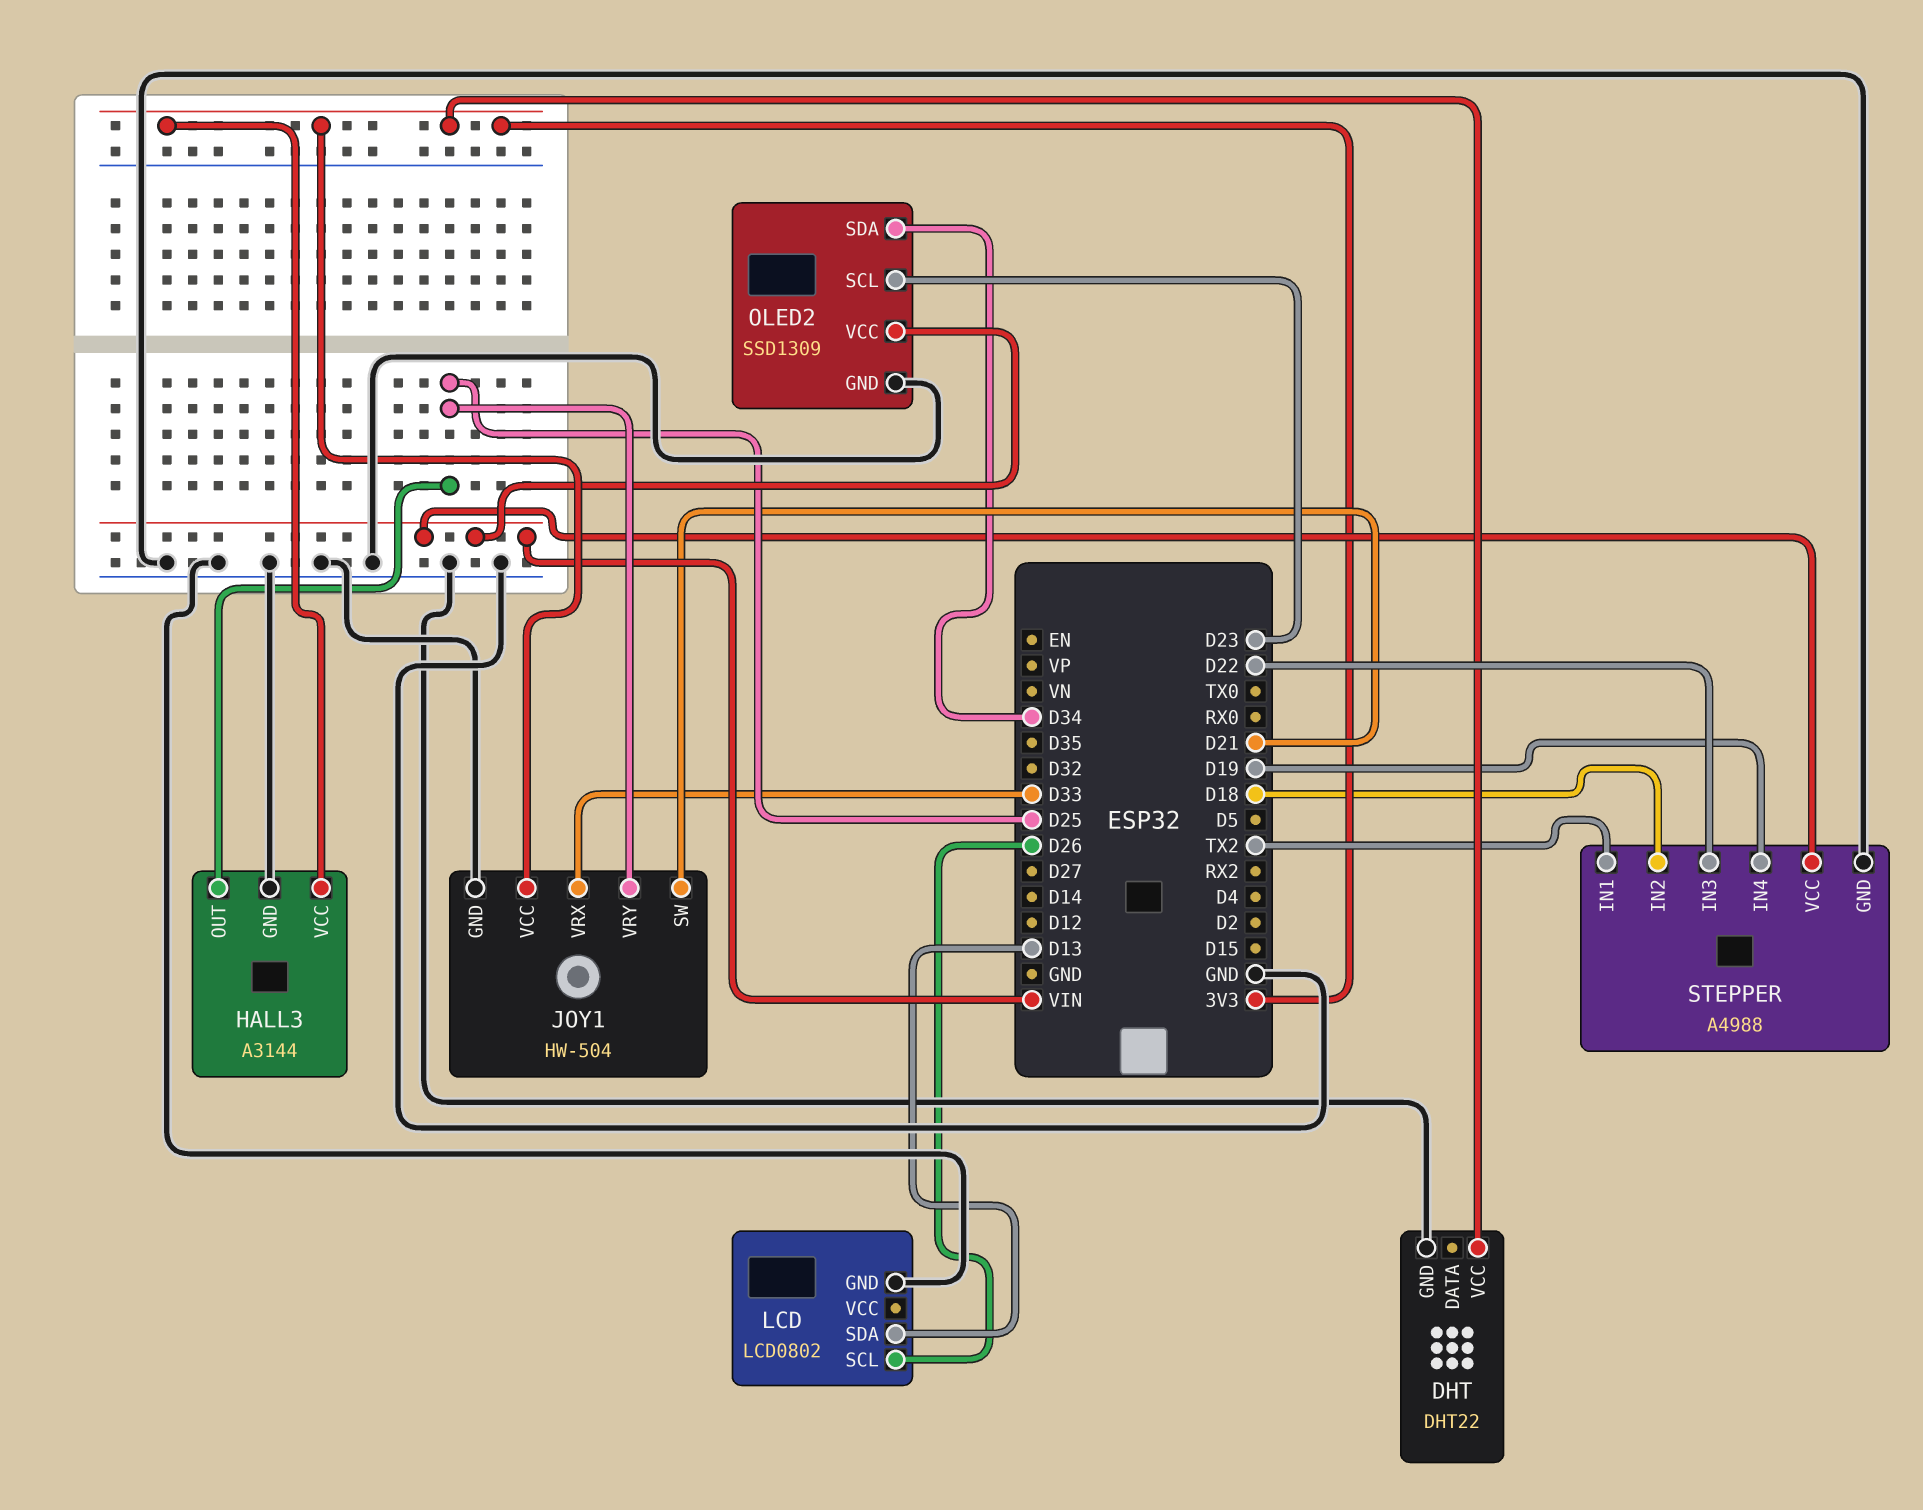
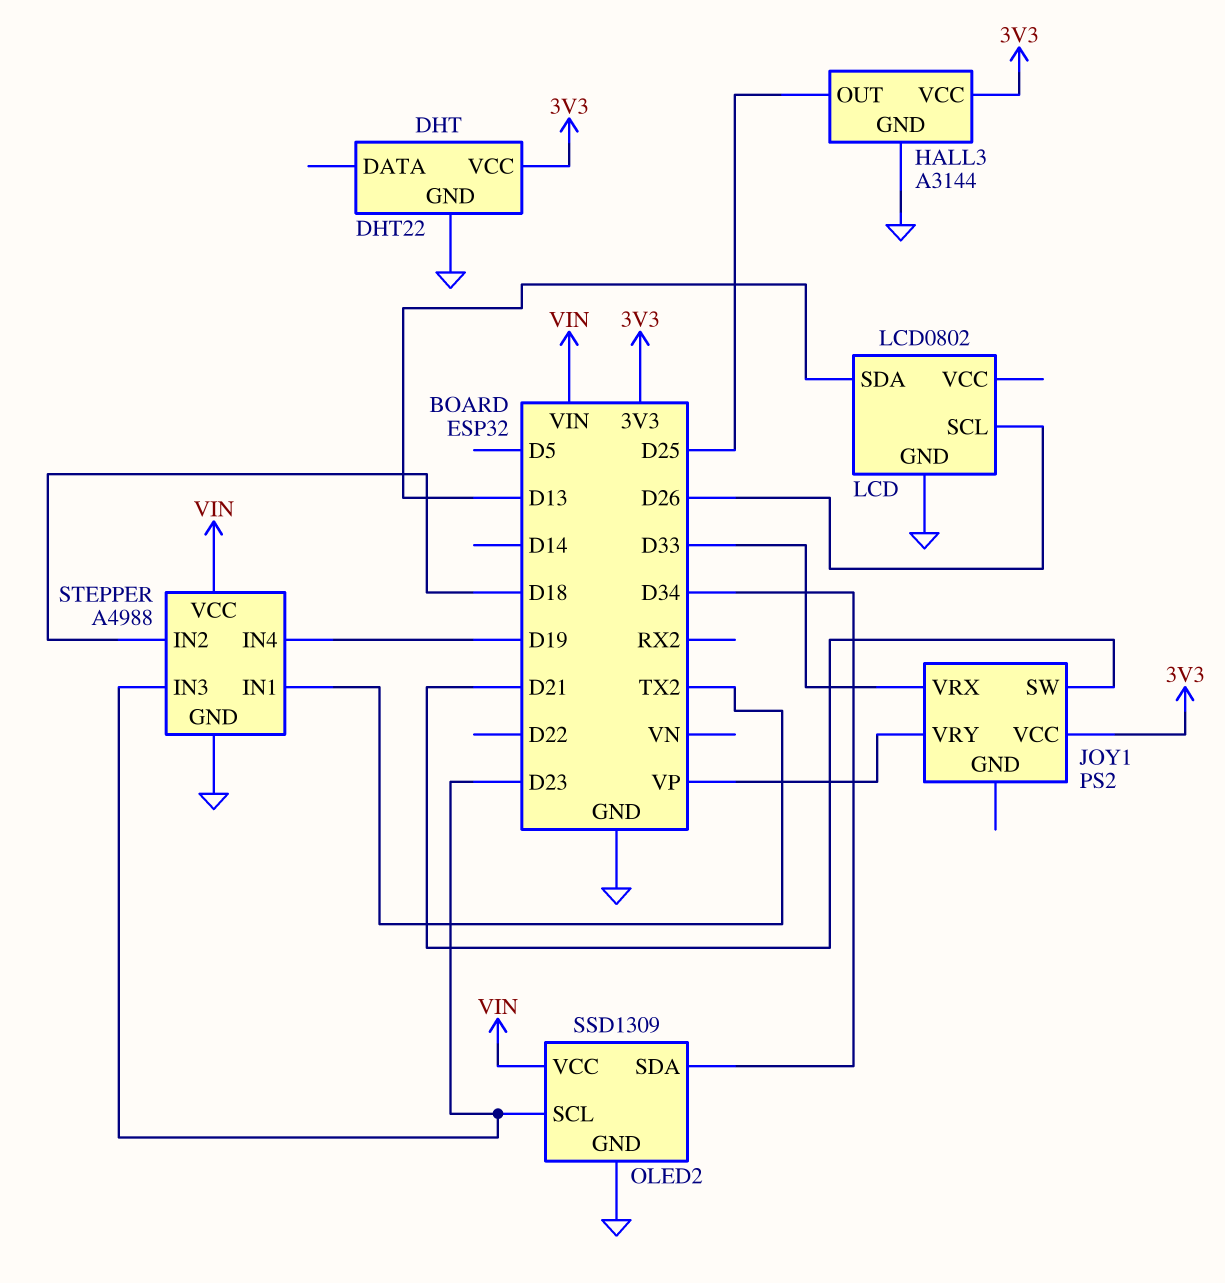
JOY1: HW-504 -> PS2
JOY1 pin GND: GND -> none
JOY1 pin VRY: D25 -> VP
STEPPER pin IN3: D22 -> D23

